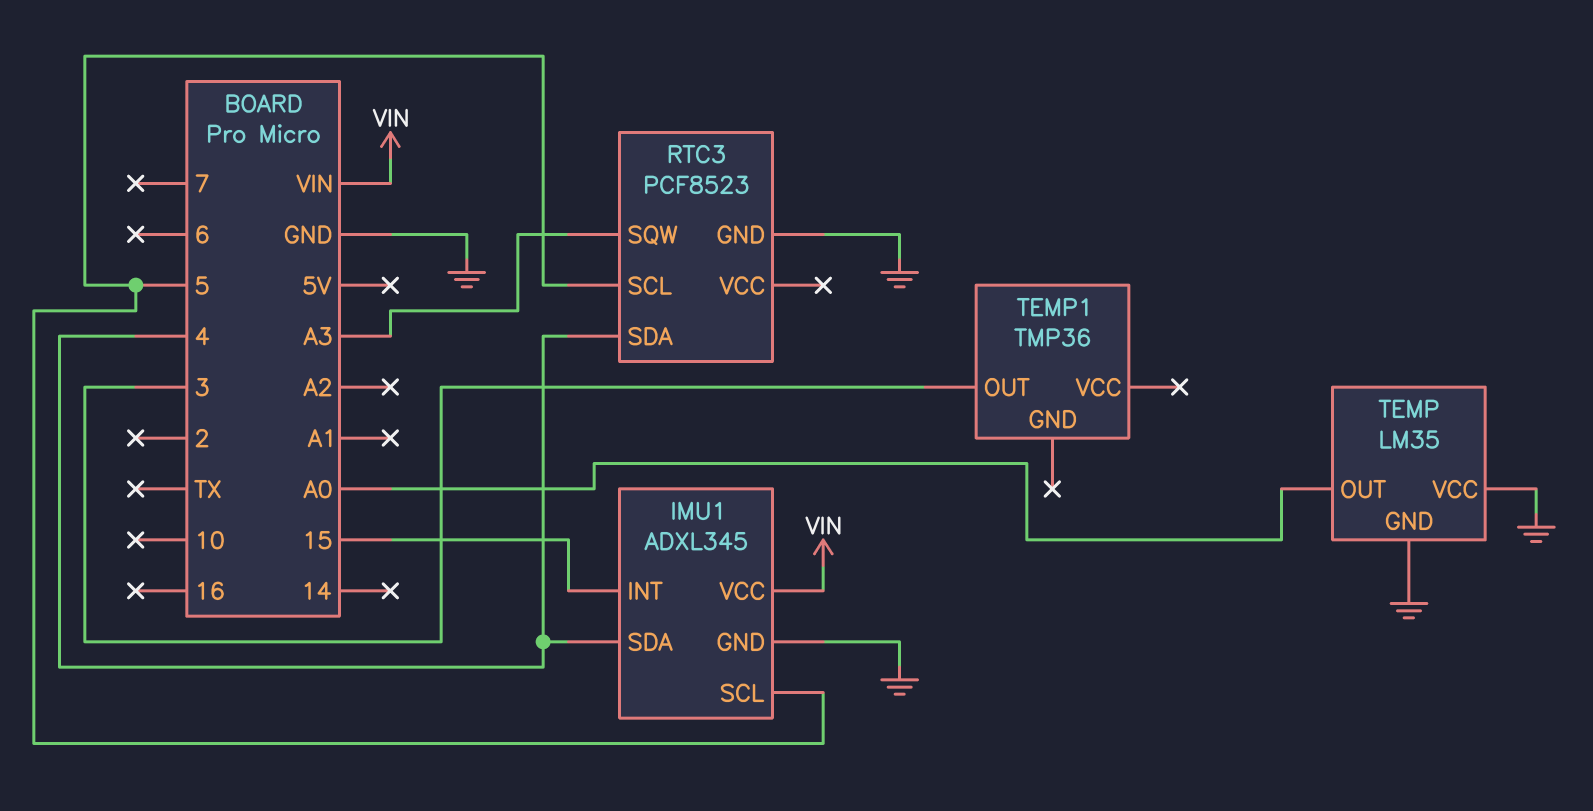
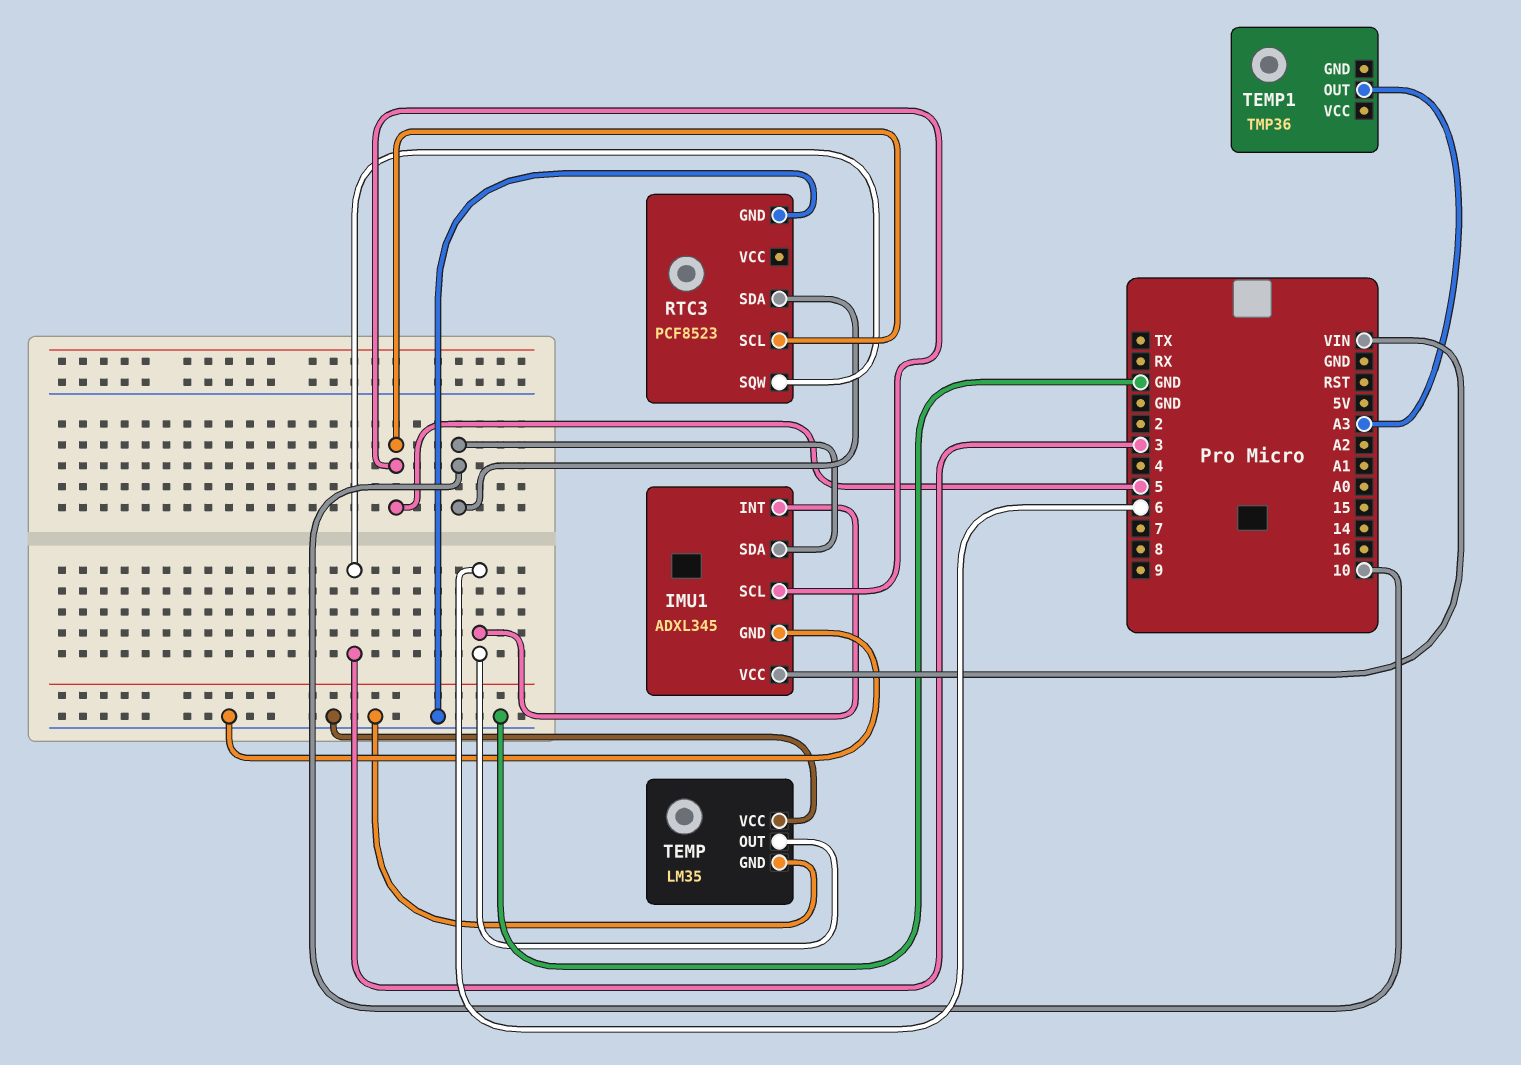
IMU1 pin INT: 15 -> 6
IMU1 pin SDA: 4 -> 10
RTC3 pin SDA: 4 -> 10
RTC3 pin SQW: A3 -> 3
TEMP pin OUT: A0 -> 6
TEMP1 pin OUT: 3 -> A3

